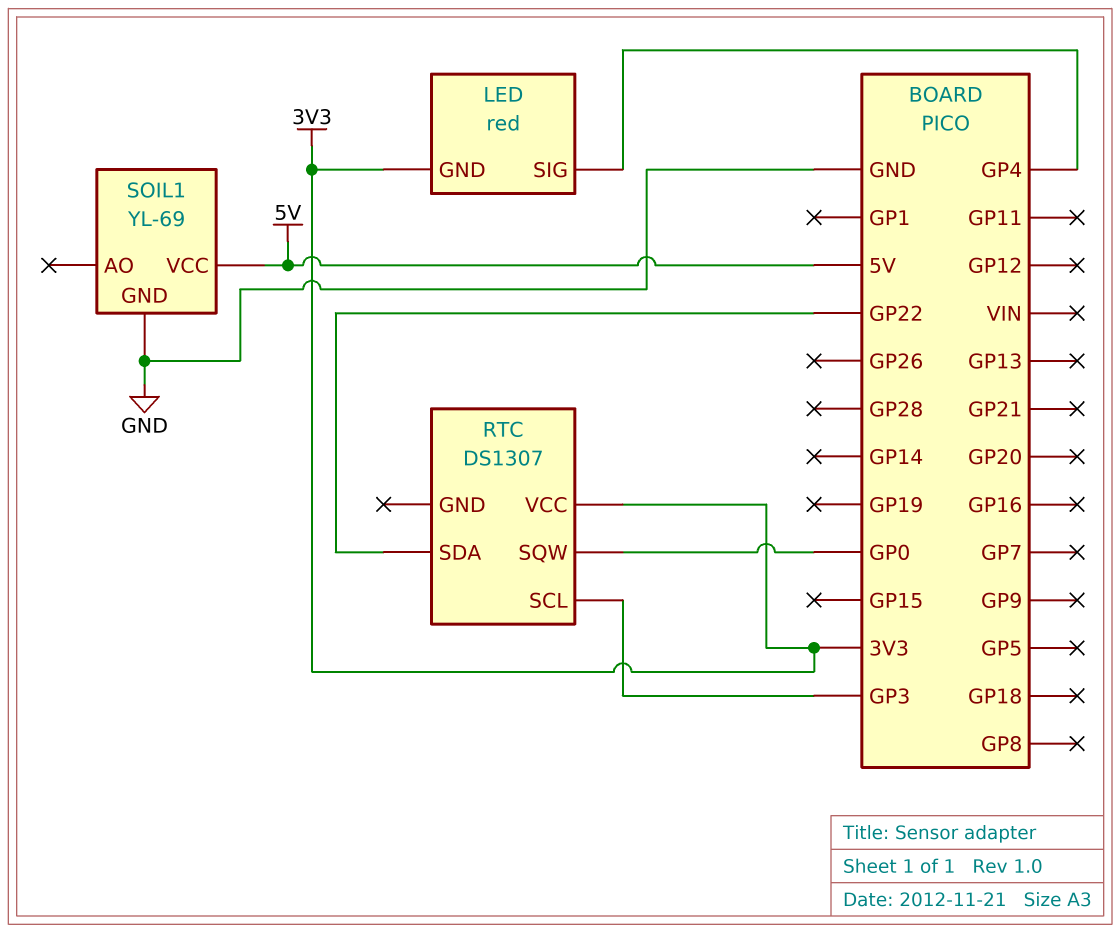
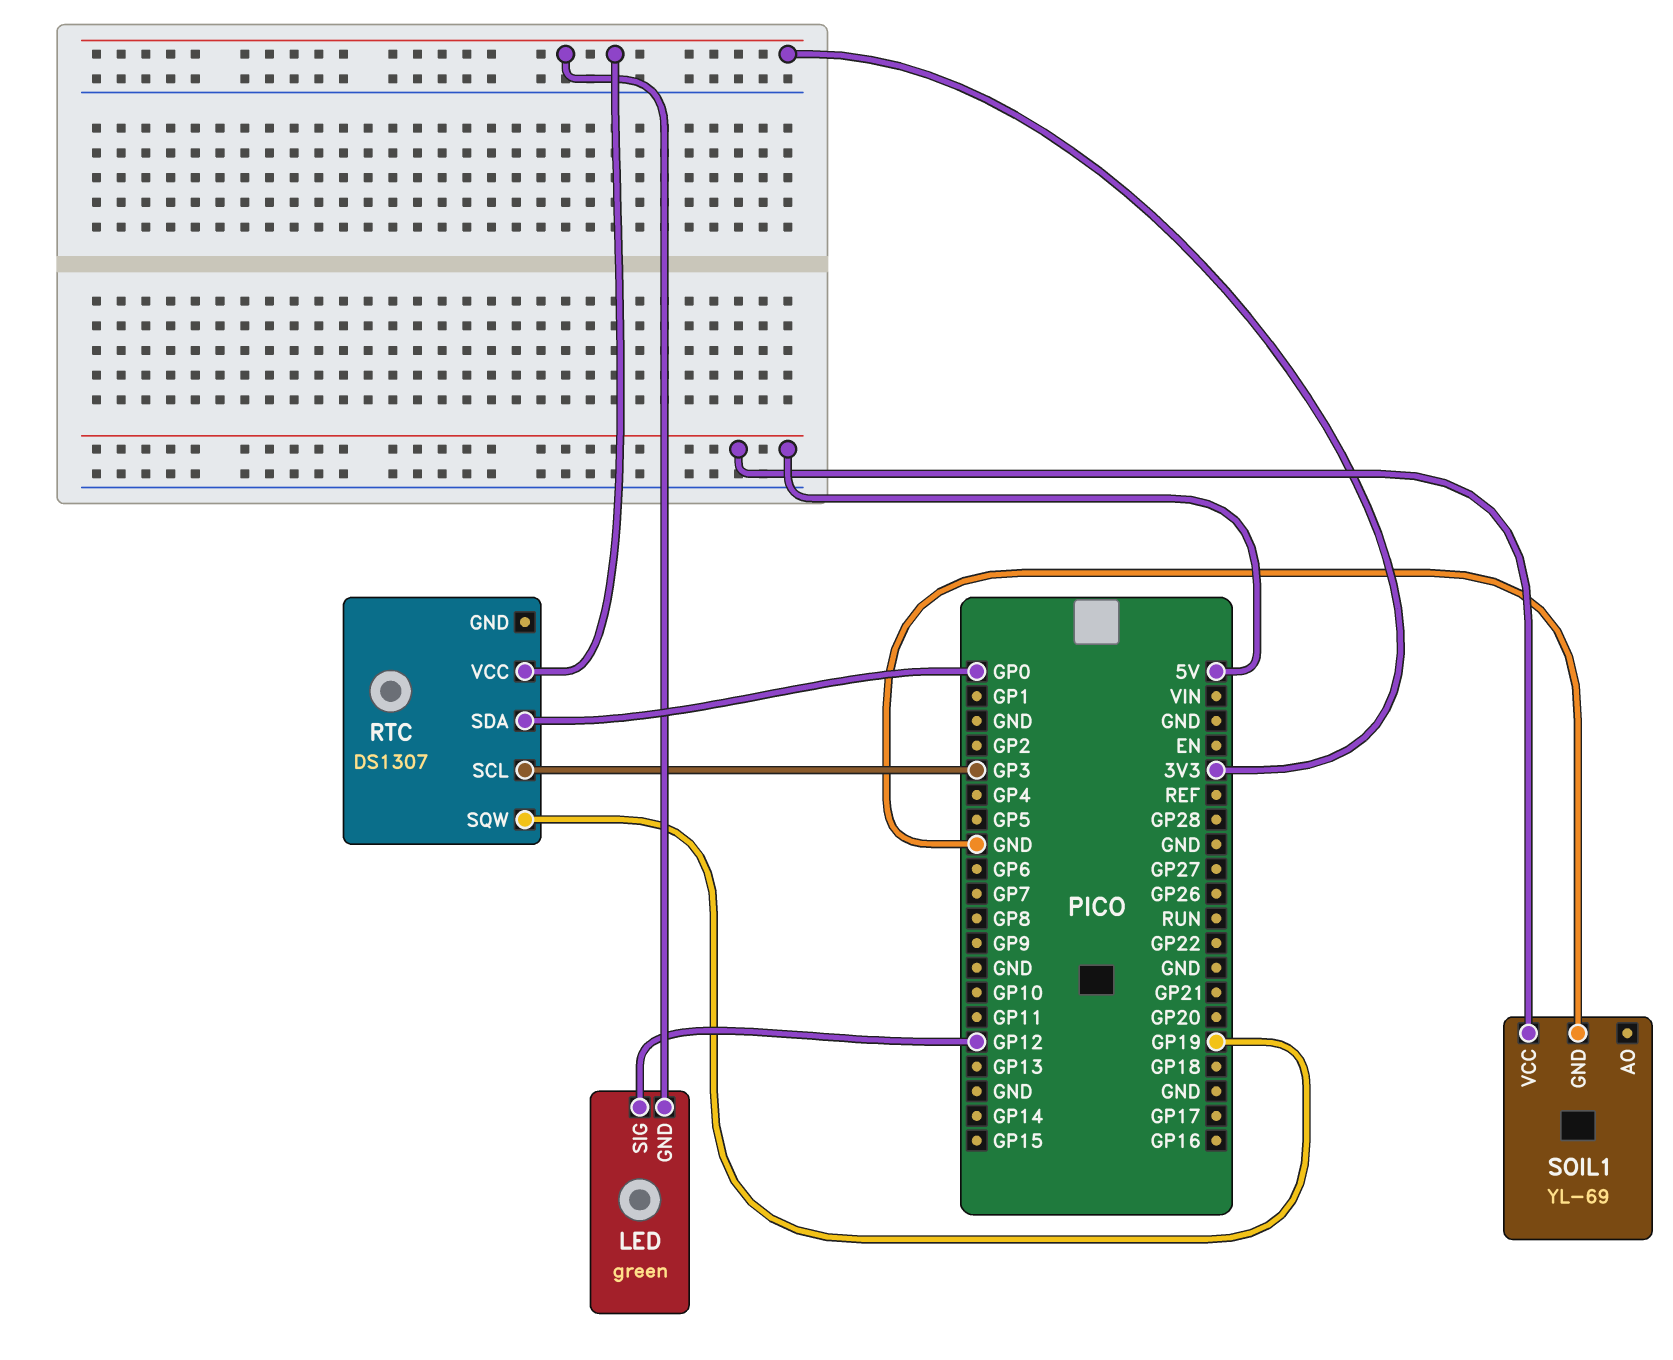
LED: red -> green
LED pin SIG: GP4 -> GP12
RTC pin SDA: GP22 -> GP0
RTC pin SQW: GP0 -> GP19

